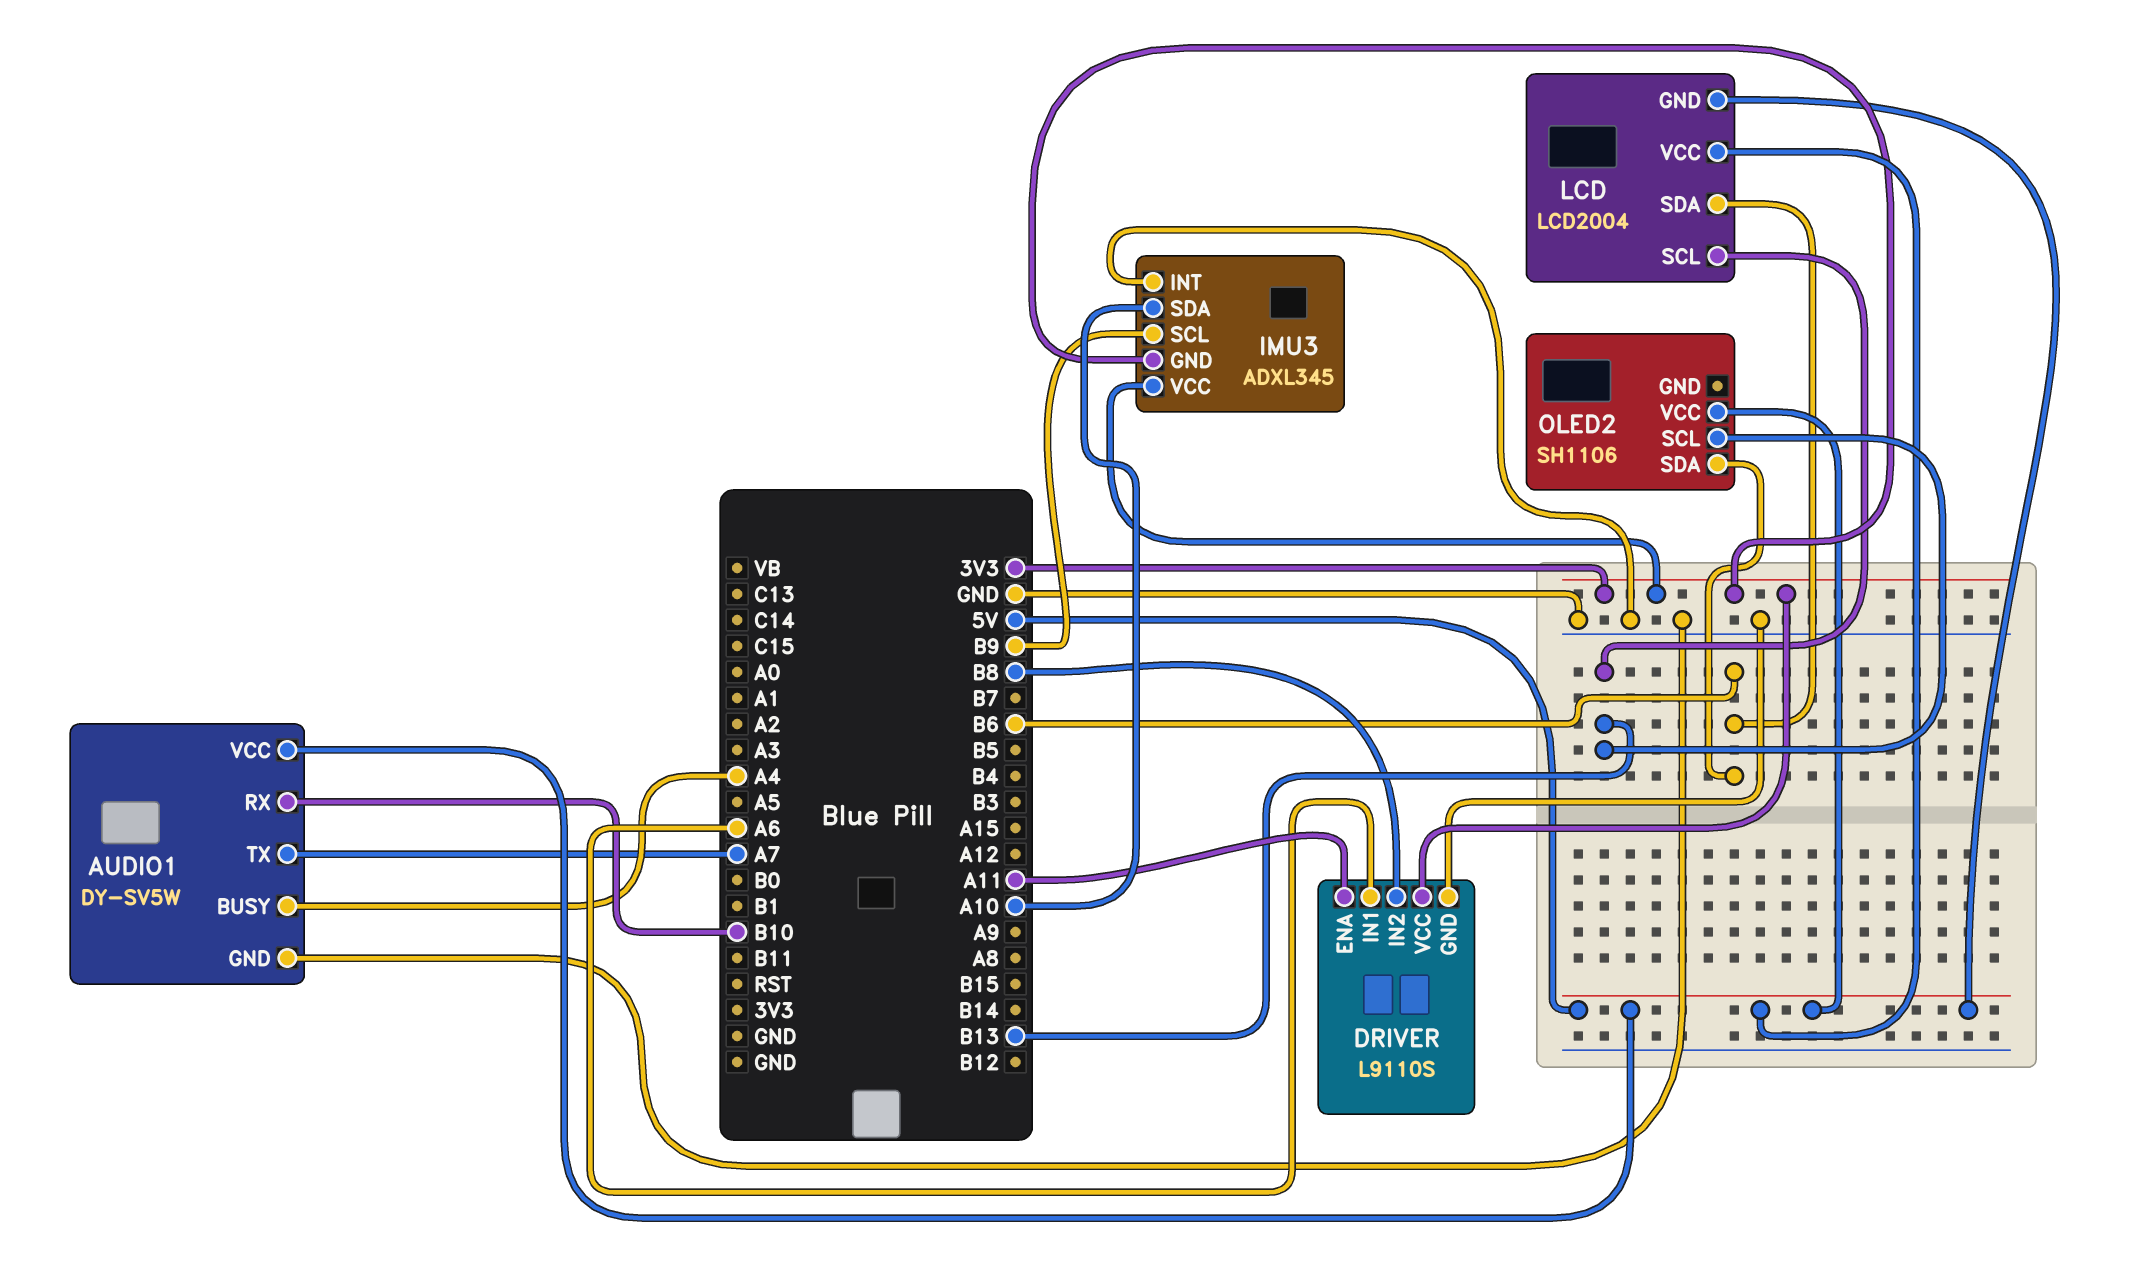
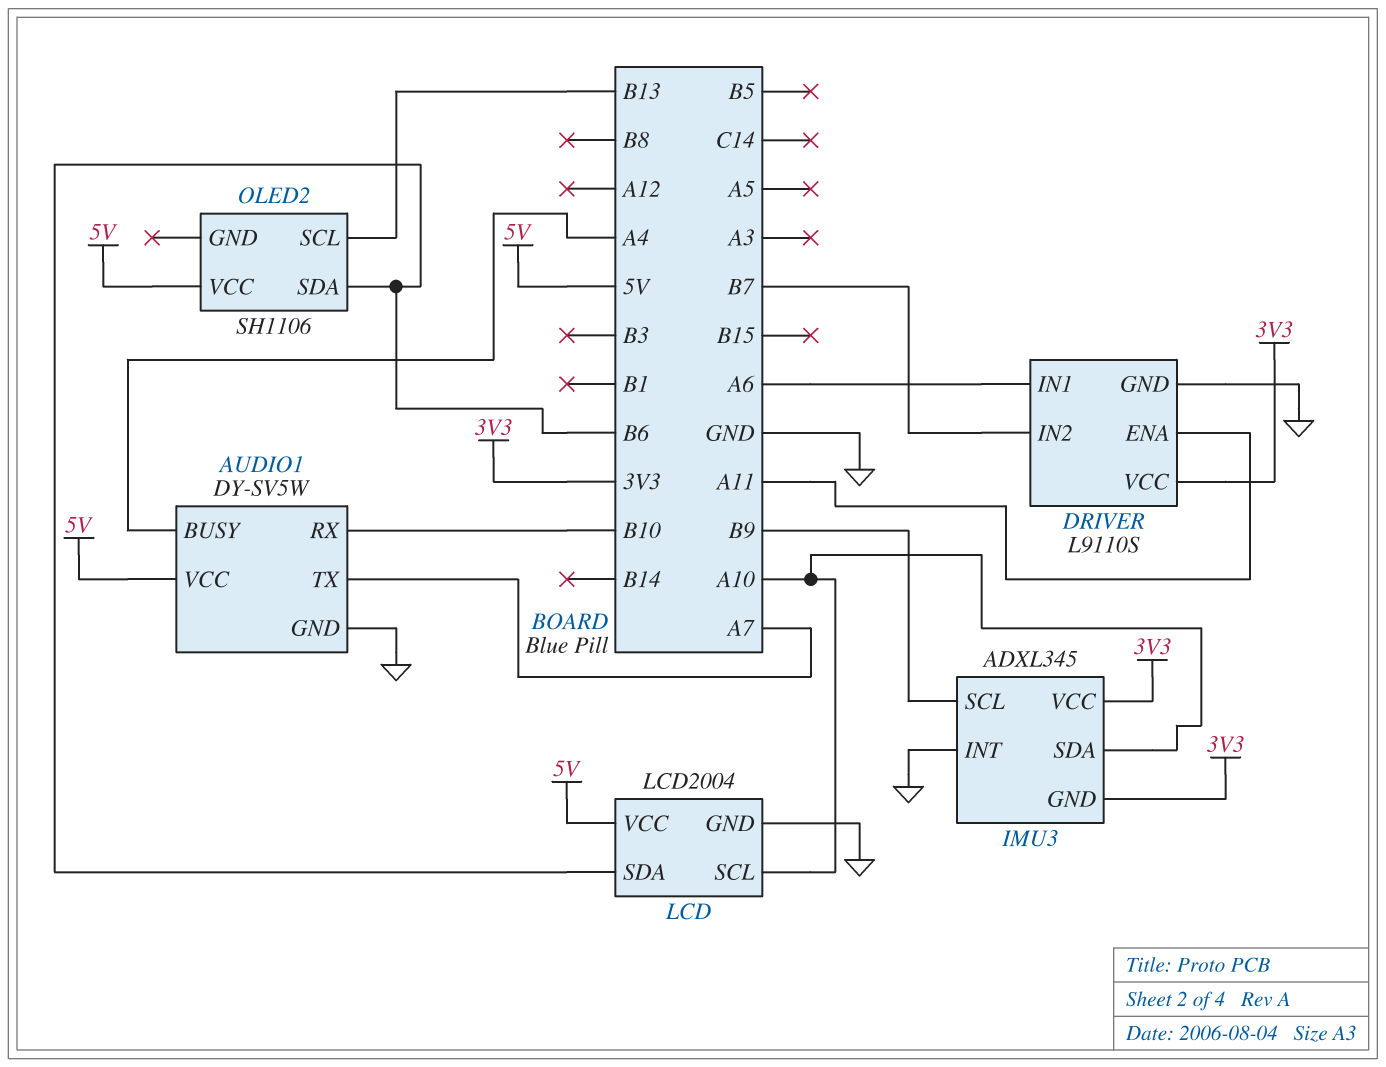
DRIVER pin IN2: B8 -> B7
LCD pin GND: 5V -> GND
LCD pin SCL: B13 -> A10

